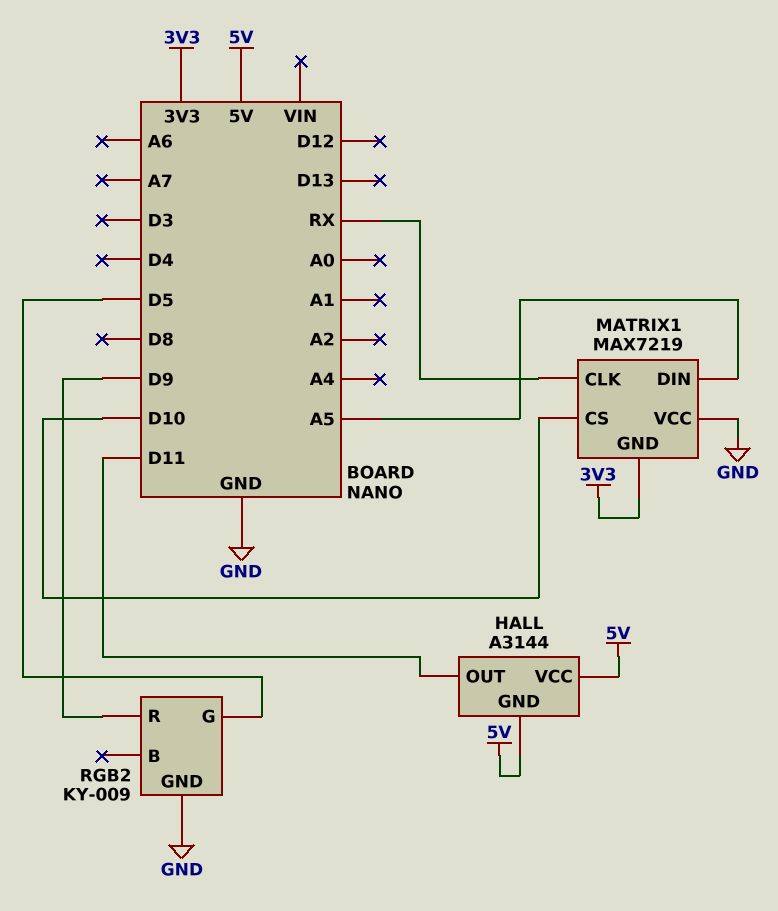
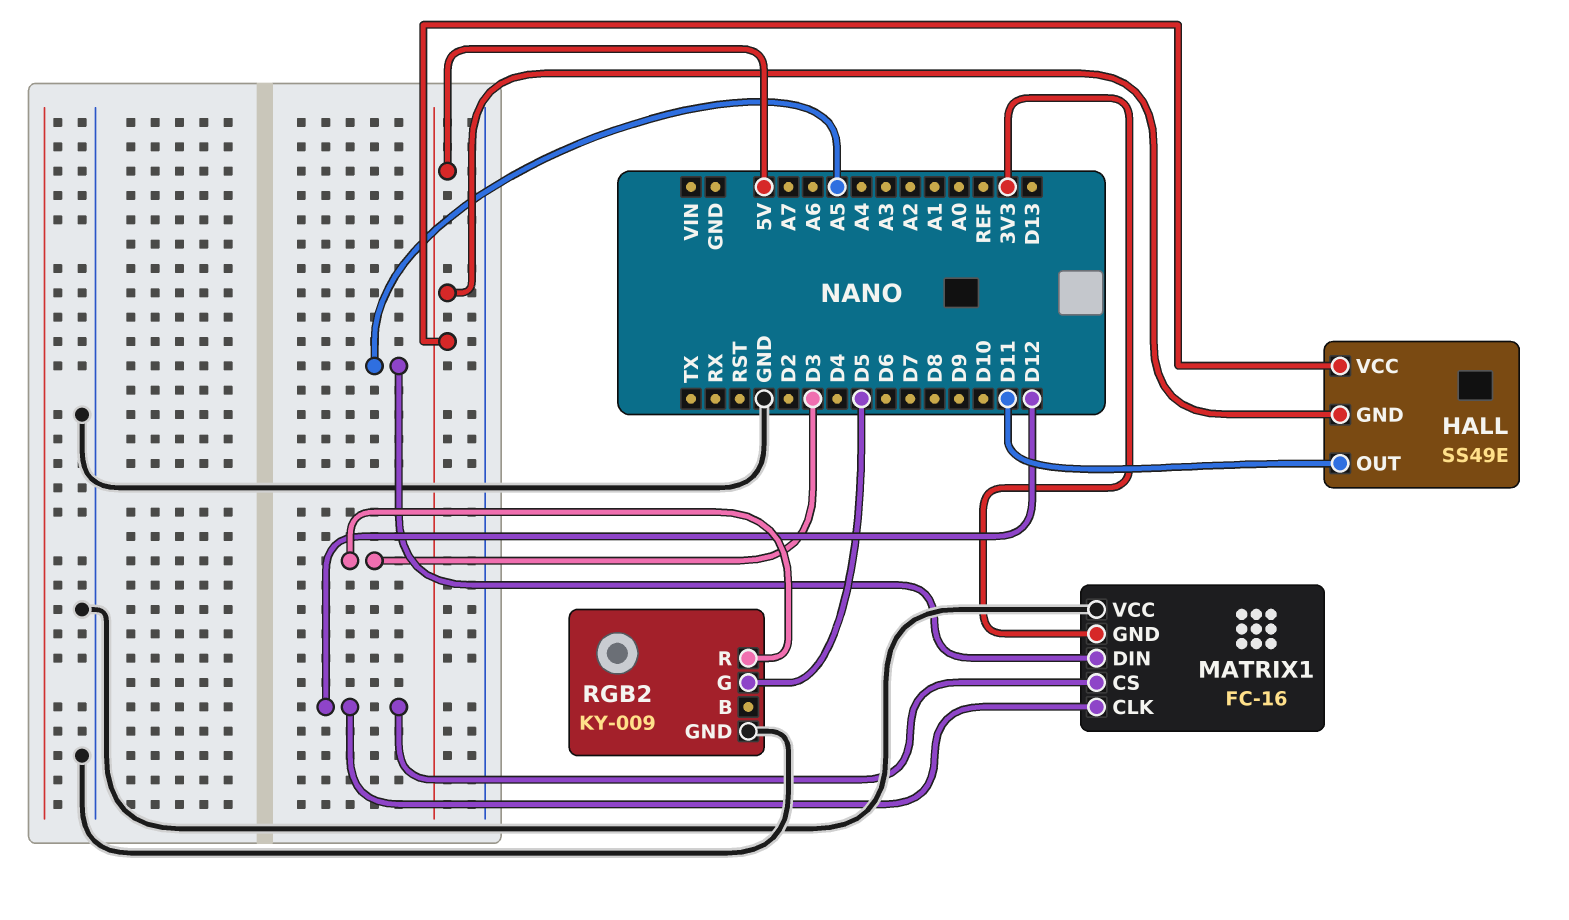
HALL: A3144 -> SS49E
MATRIX1: MAX7219 -> FC-16
MATRIX1 pin CLK: RX -> D12
MATRIX1 pin CS: D10 -> D12
RGB2 pin R: D9 -> D3

